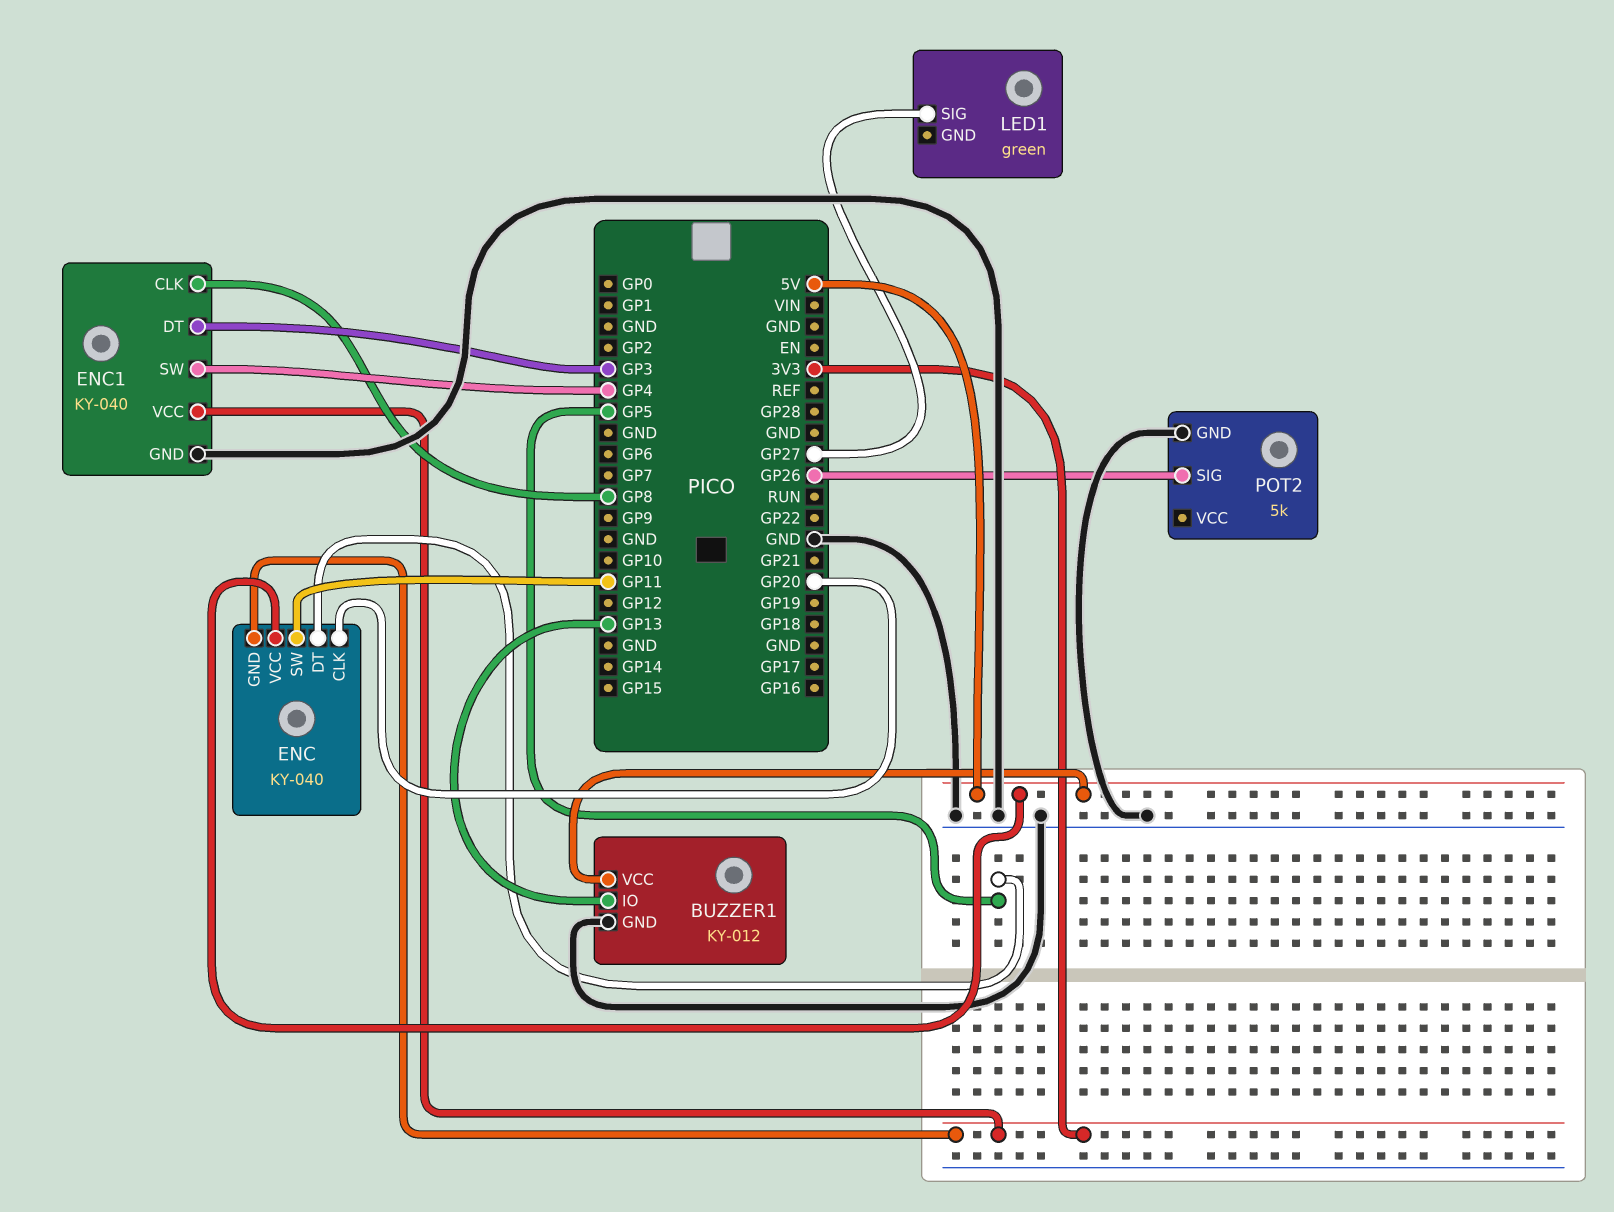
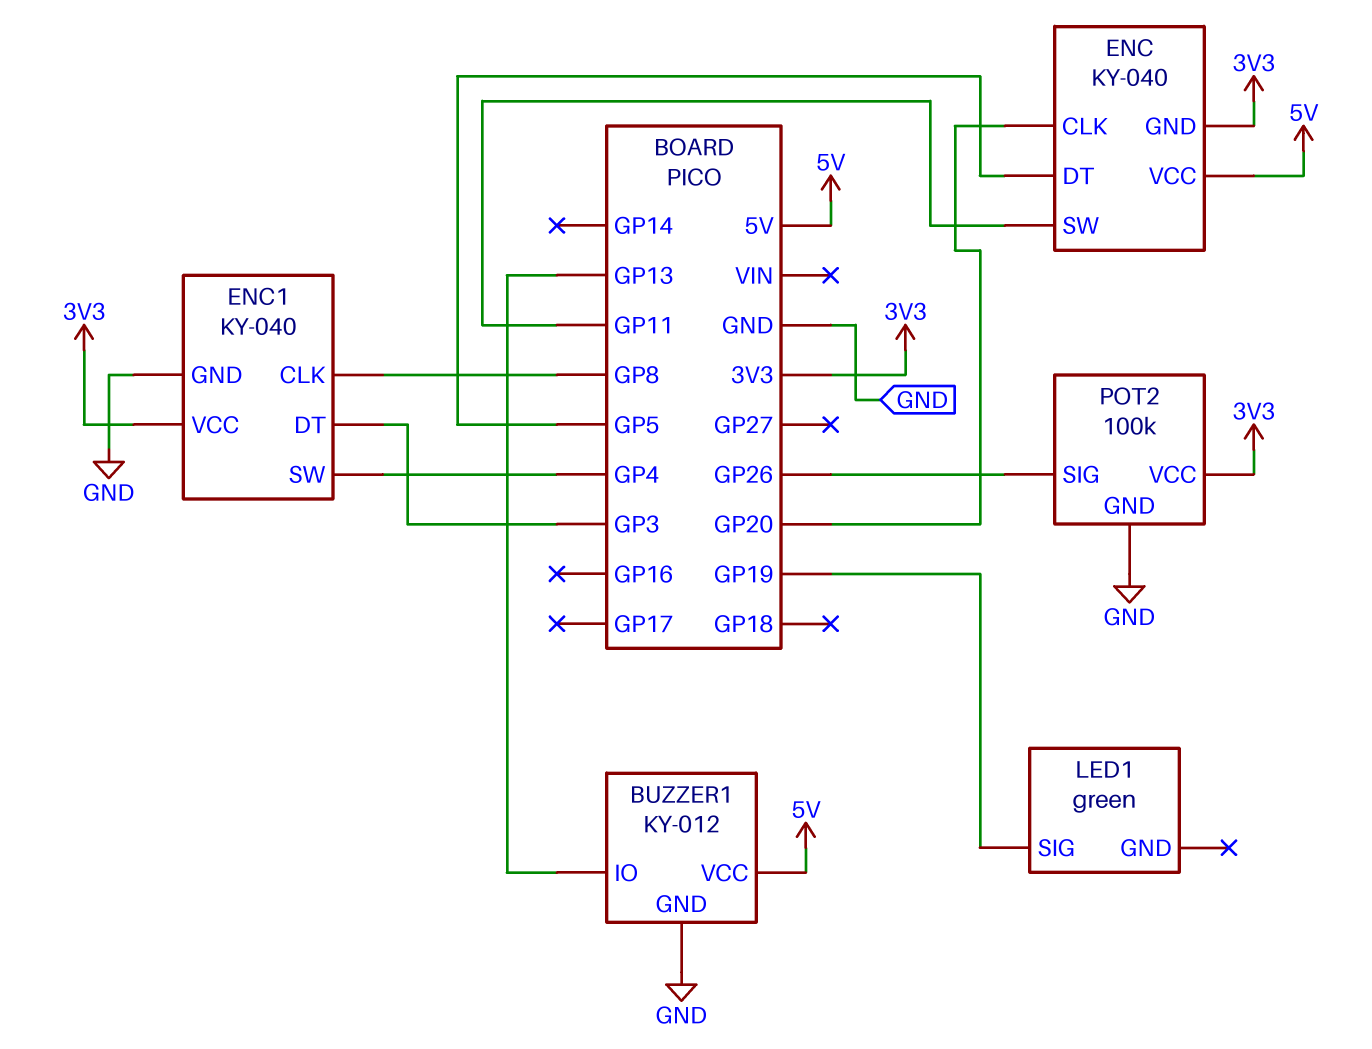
LED1 pin SIG: GP27 -> GP19
POT2: 5k -> 100k
POT2 pin VCC: none -> 3V3

